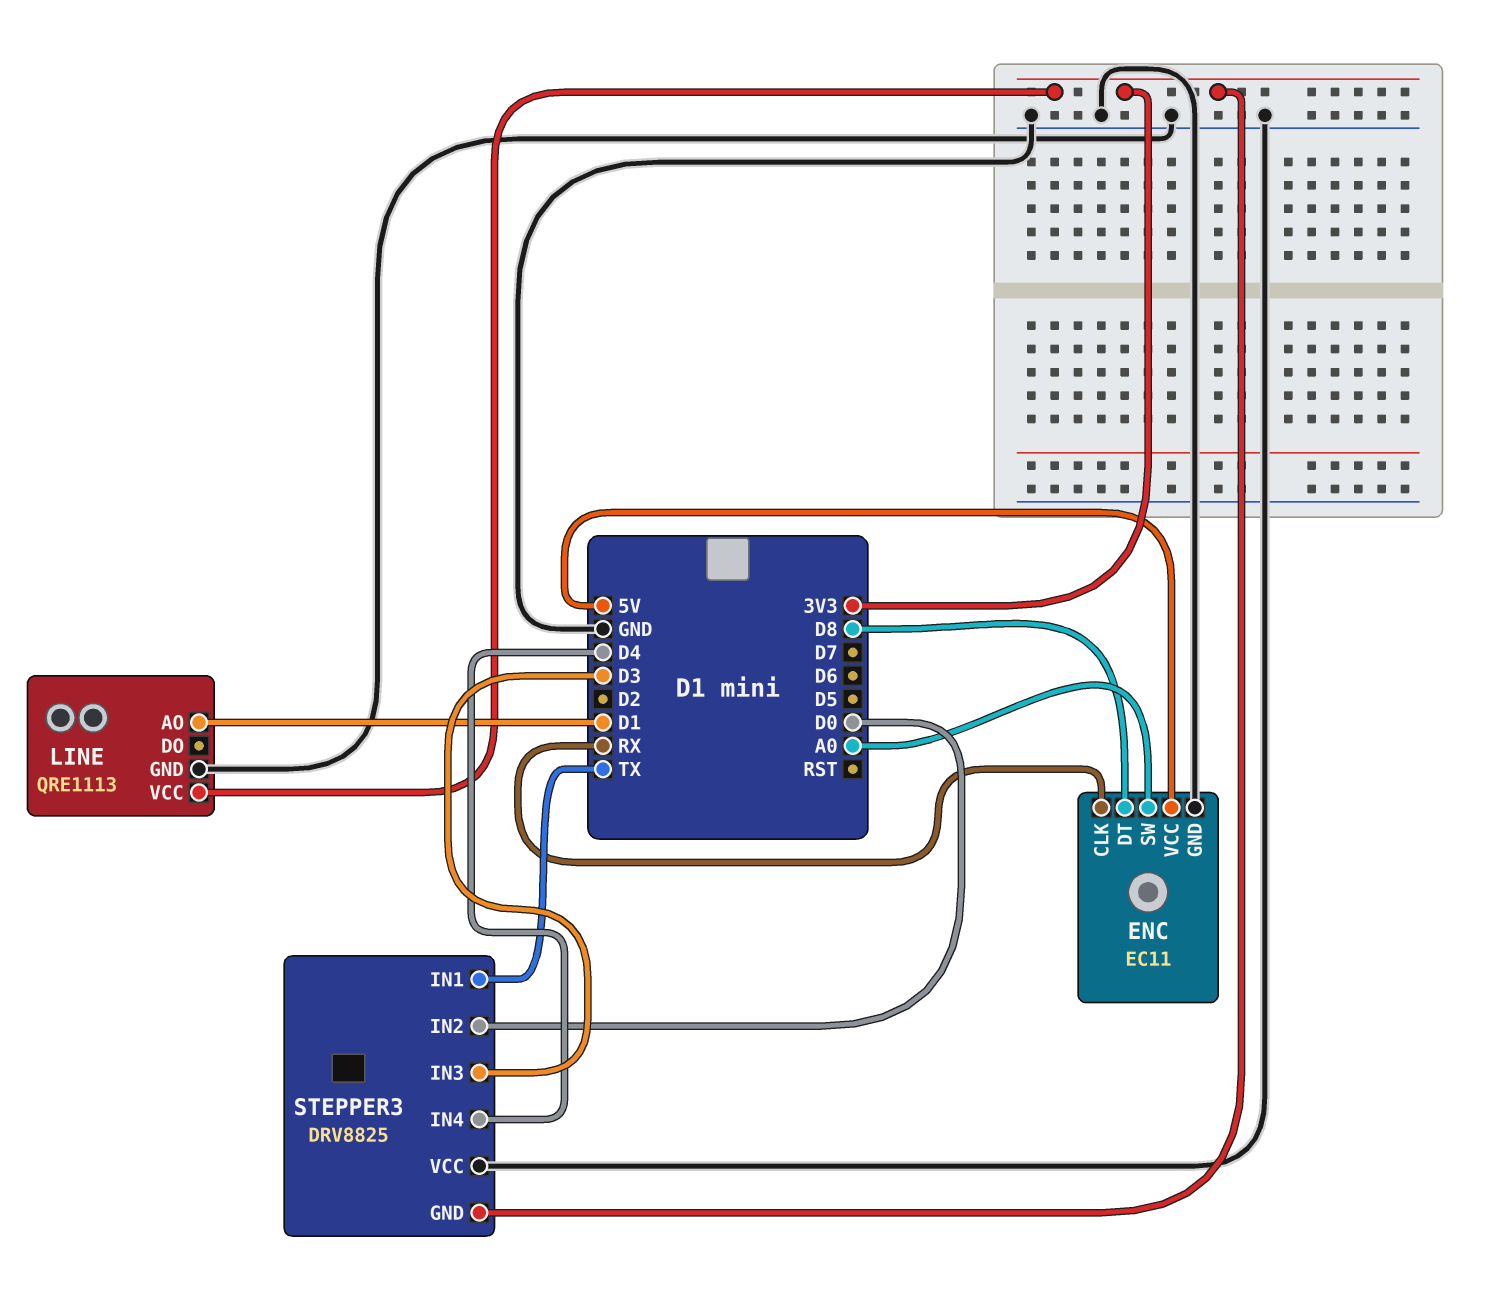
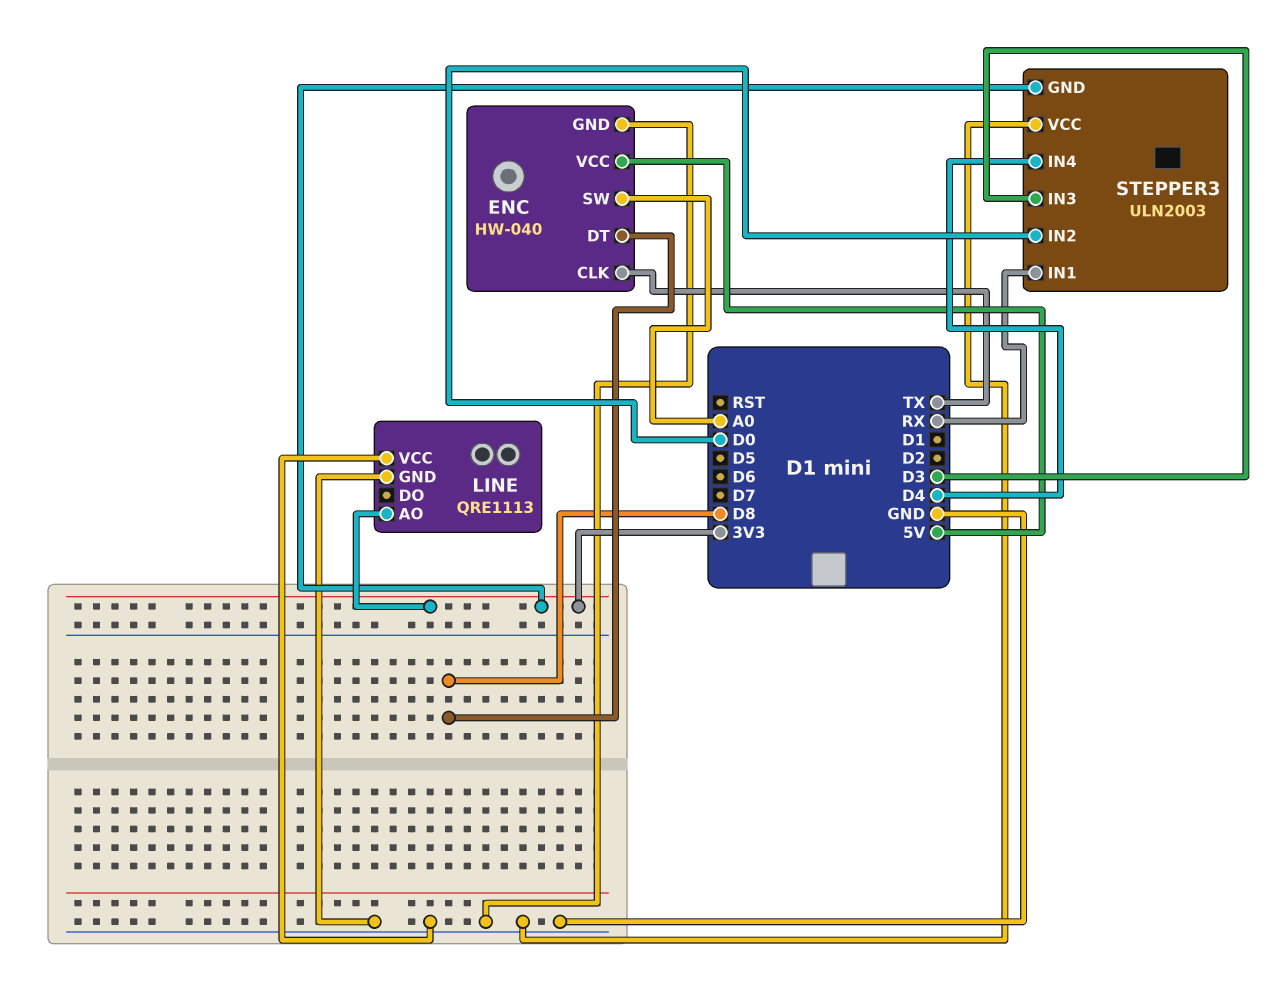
ENC: EC11 -> HW-040
ENC pin CLK: RX -> TX
LINE pin AO: D1 -> 3V3
LINE pin VCC: 3V3 -> GND
STEPPER3: DRV8825 -> ULN2003
STEPPER3 pin IN1: TX -> RX

